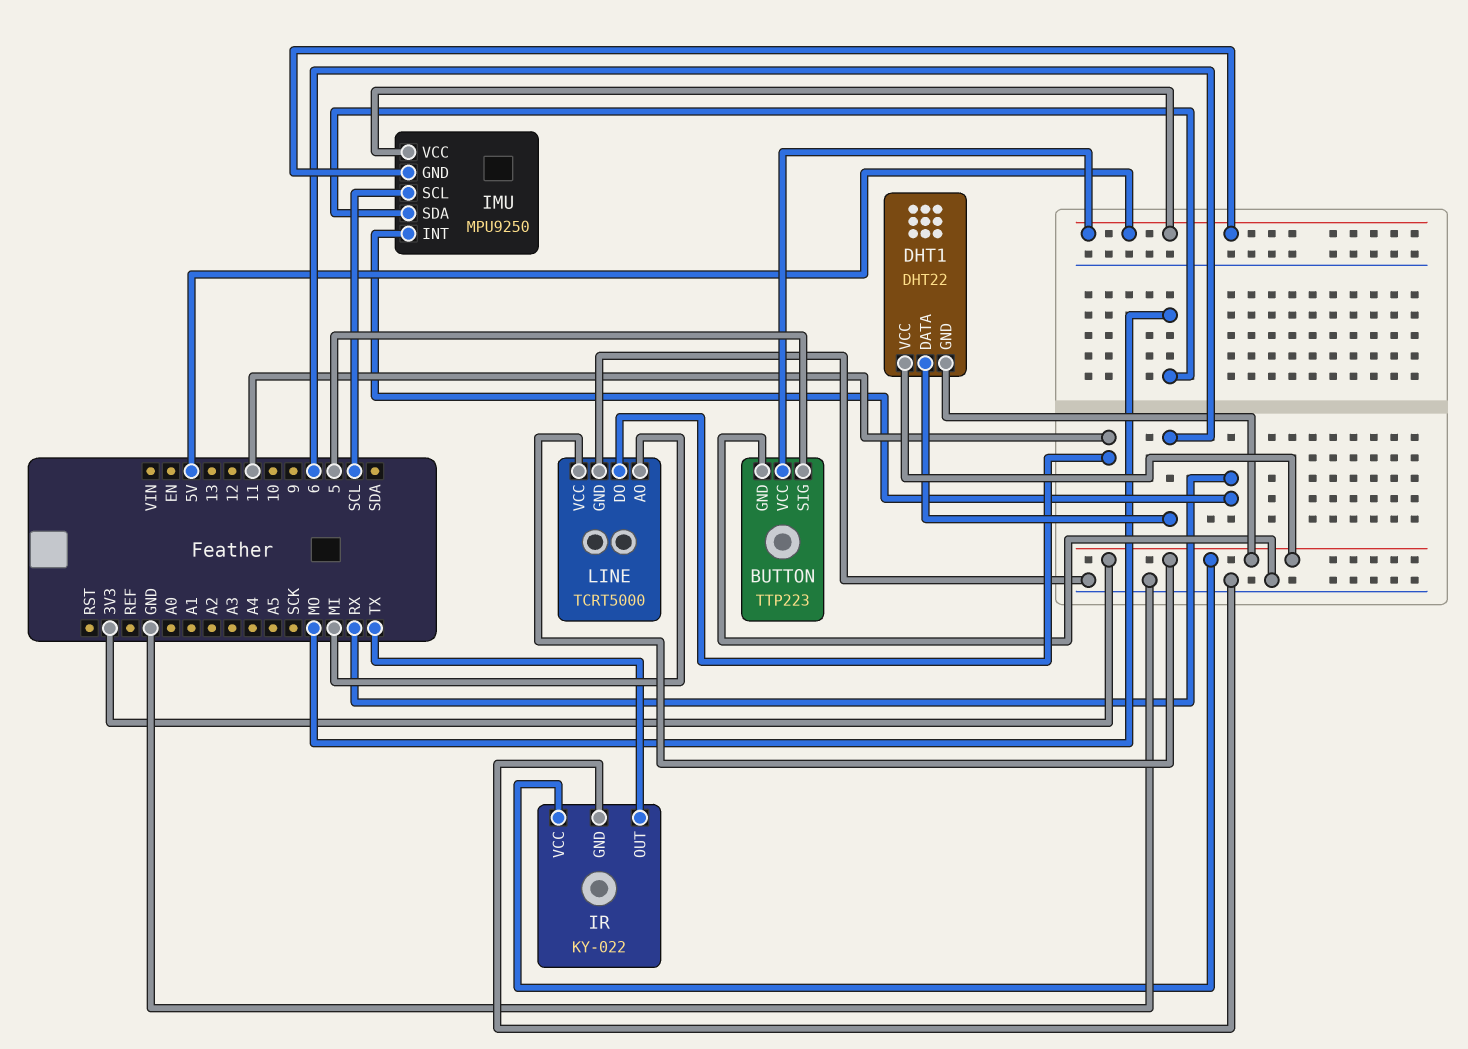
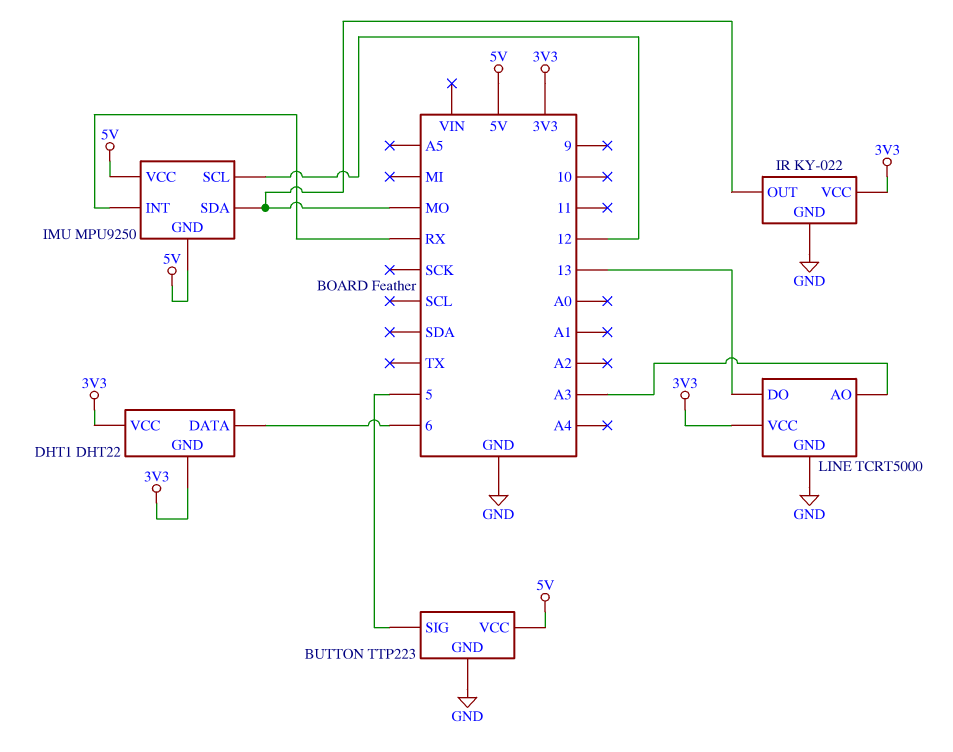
IMU pin SCL: SCL -> 12
IR pin OUT: TX -> MO
LINE pin AO: MI -> A3
LINE pin DO: 11 -> 13

